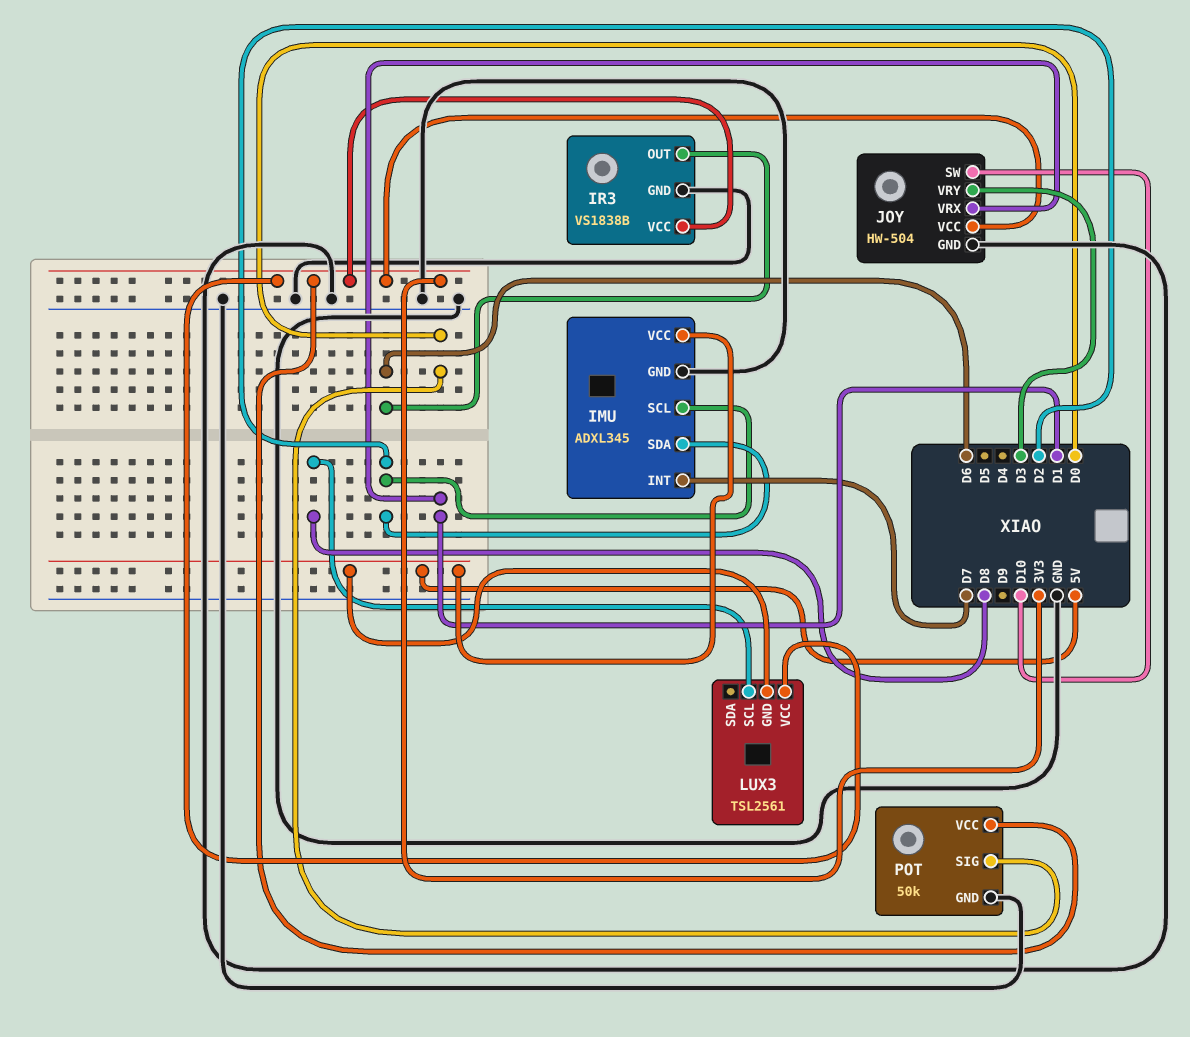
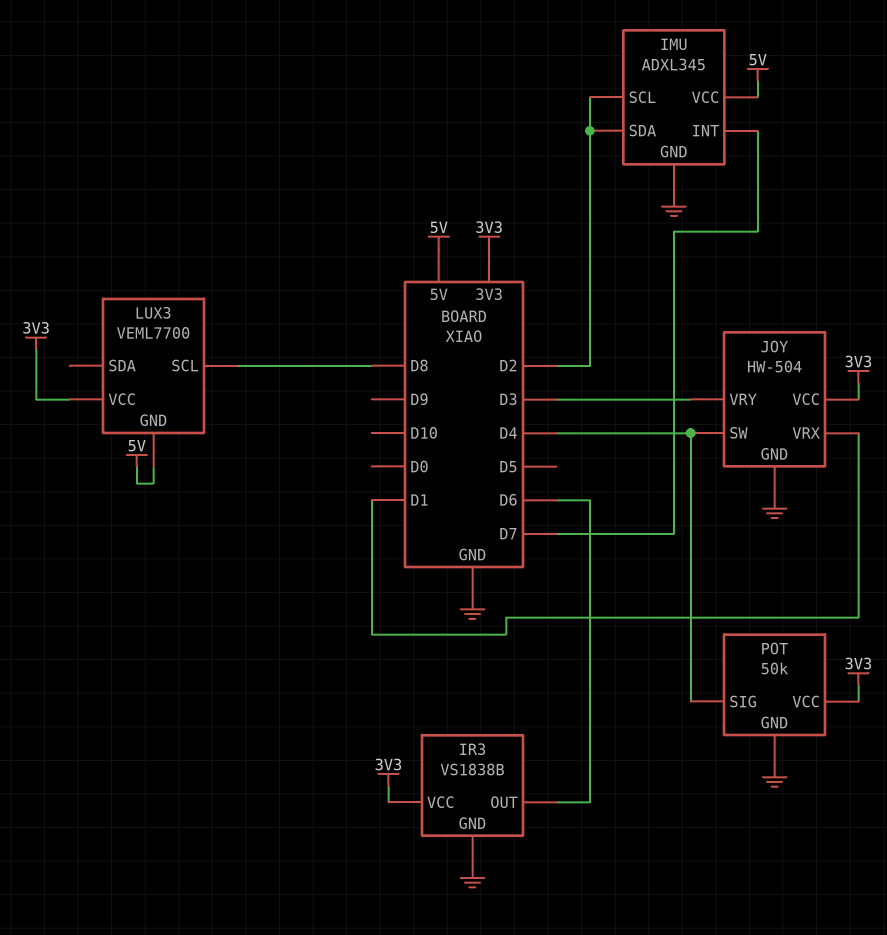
JOY pin SW: D10 -> D4
LUX3: TSL2561 -> VEML7700
POT pin SIG: D0 -> D4

